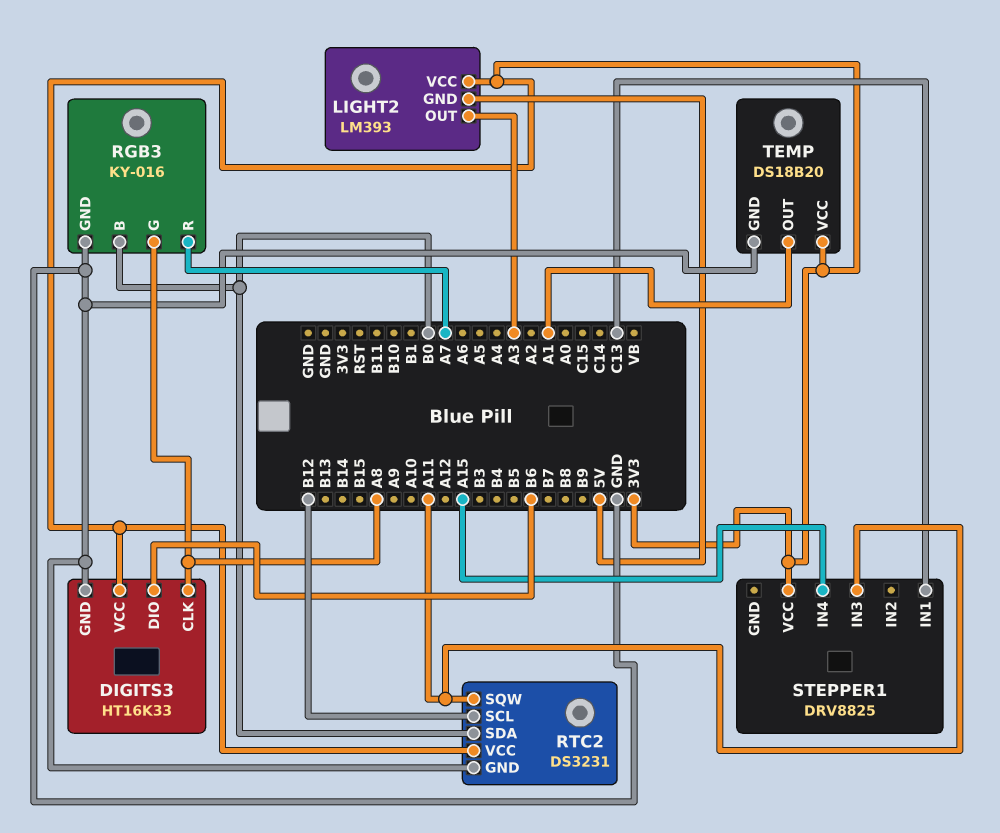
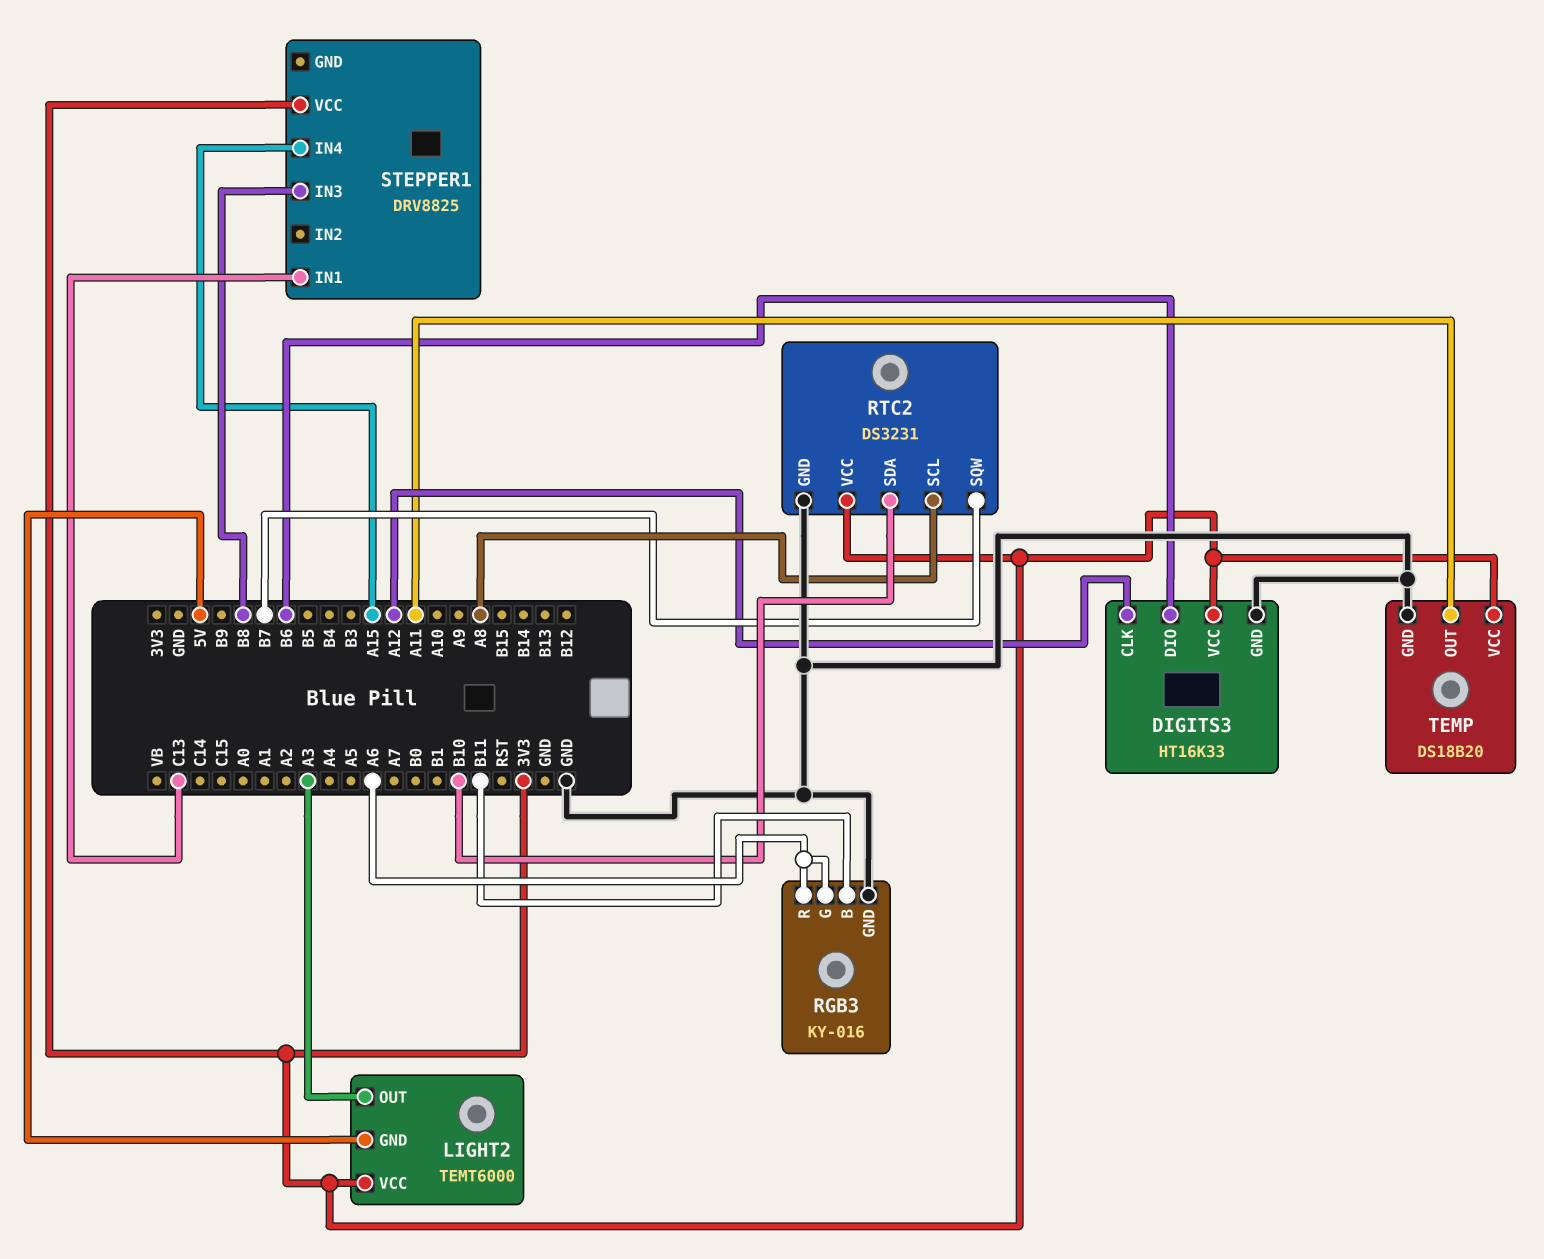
DIGITS3 pin CLK: A8 -> A12
LIGHT2: LM393 -> TEMT6000
RGB3 pin B: B0 -> B11
RGB3 pin G: A8 -> A6
RGB3 pin R: A7 -> A6
RTC2 pin SCL: B12 -> A8
RTC2 pin SDA: B0 -> B10
RTC2 pin SQW: A11 -> B7
STEPPER1 pin IN3: A11 -> B8
TEMP pin OUT: A1 -> A11

